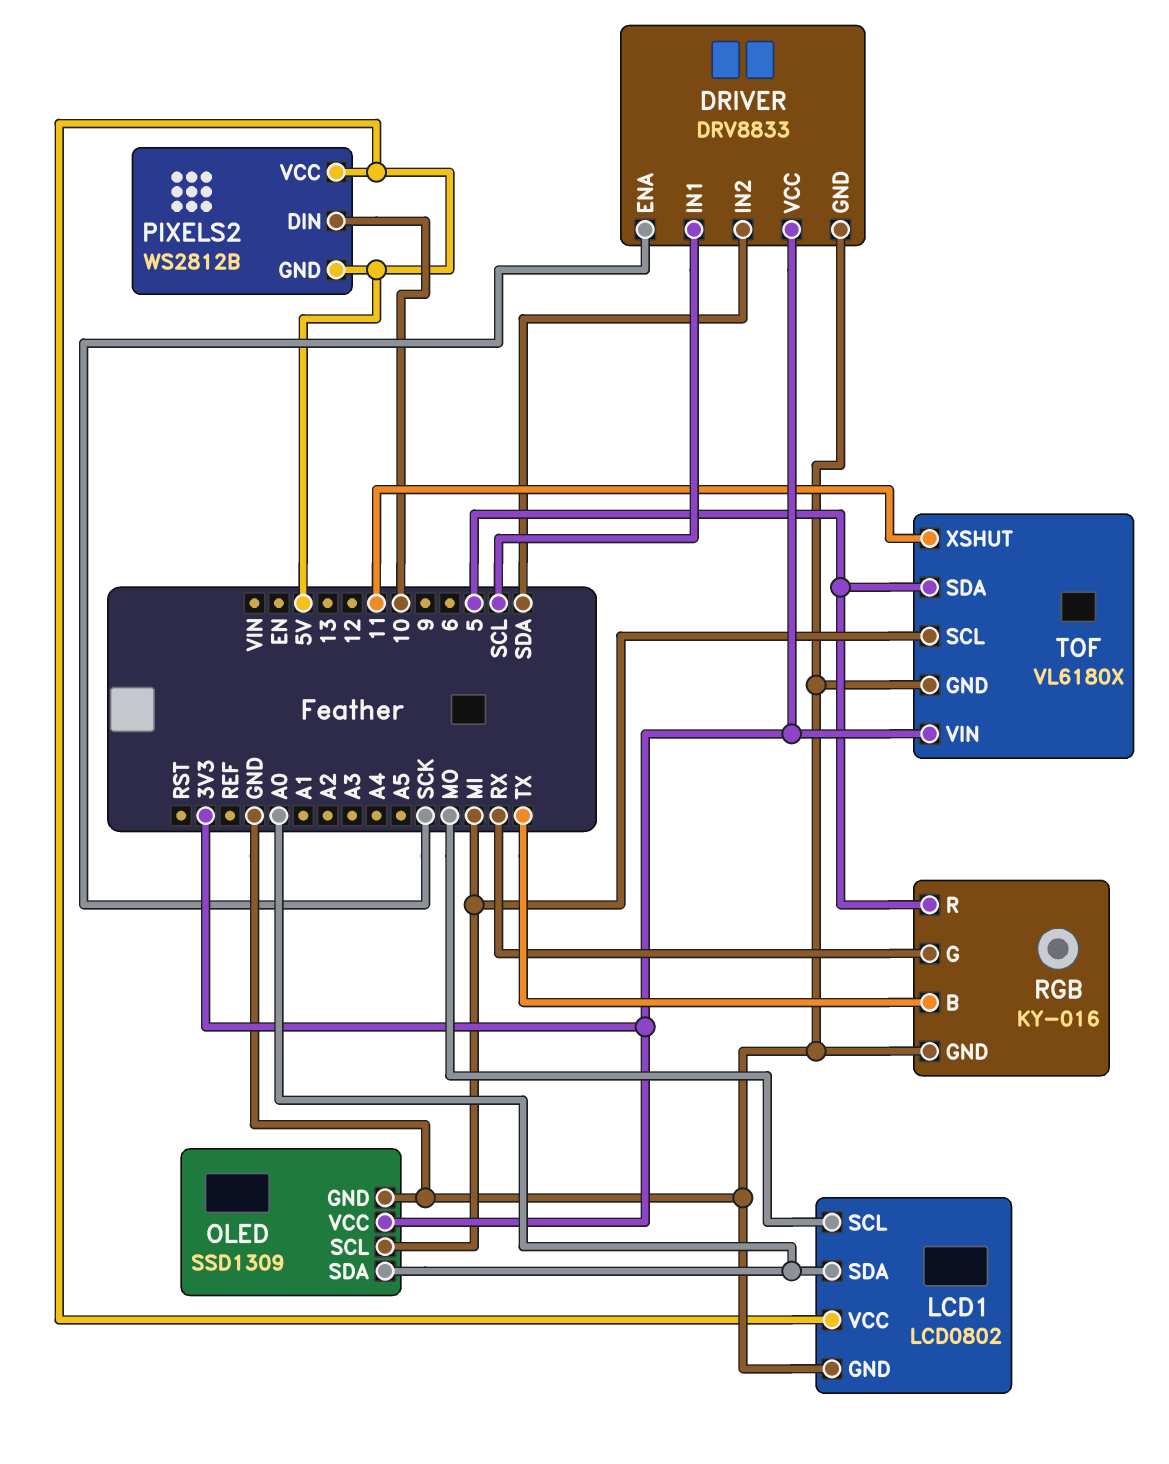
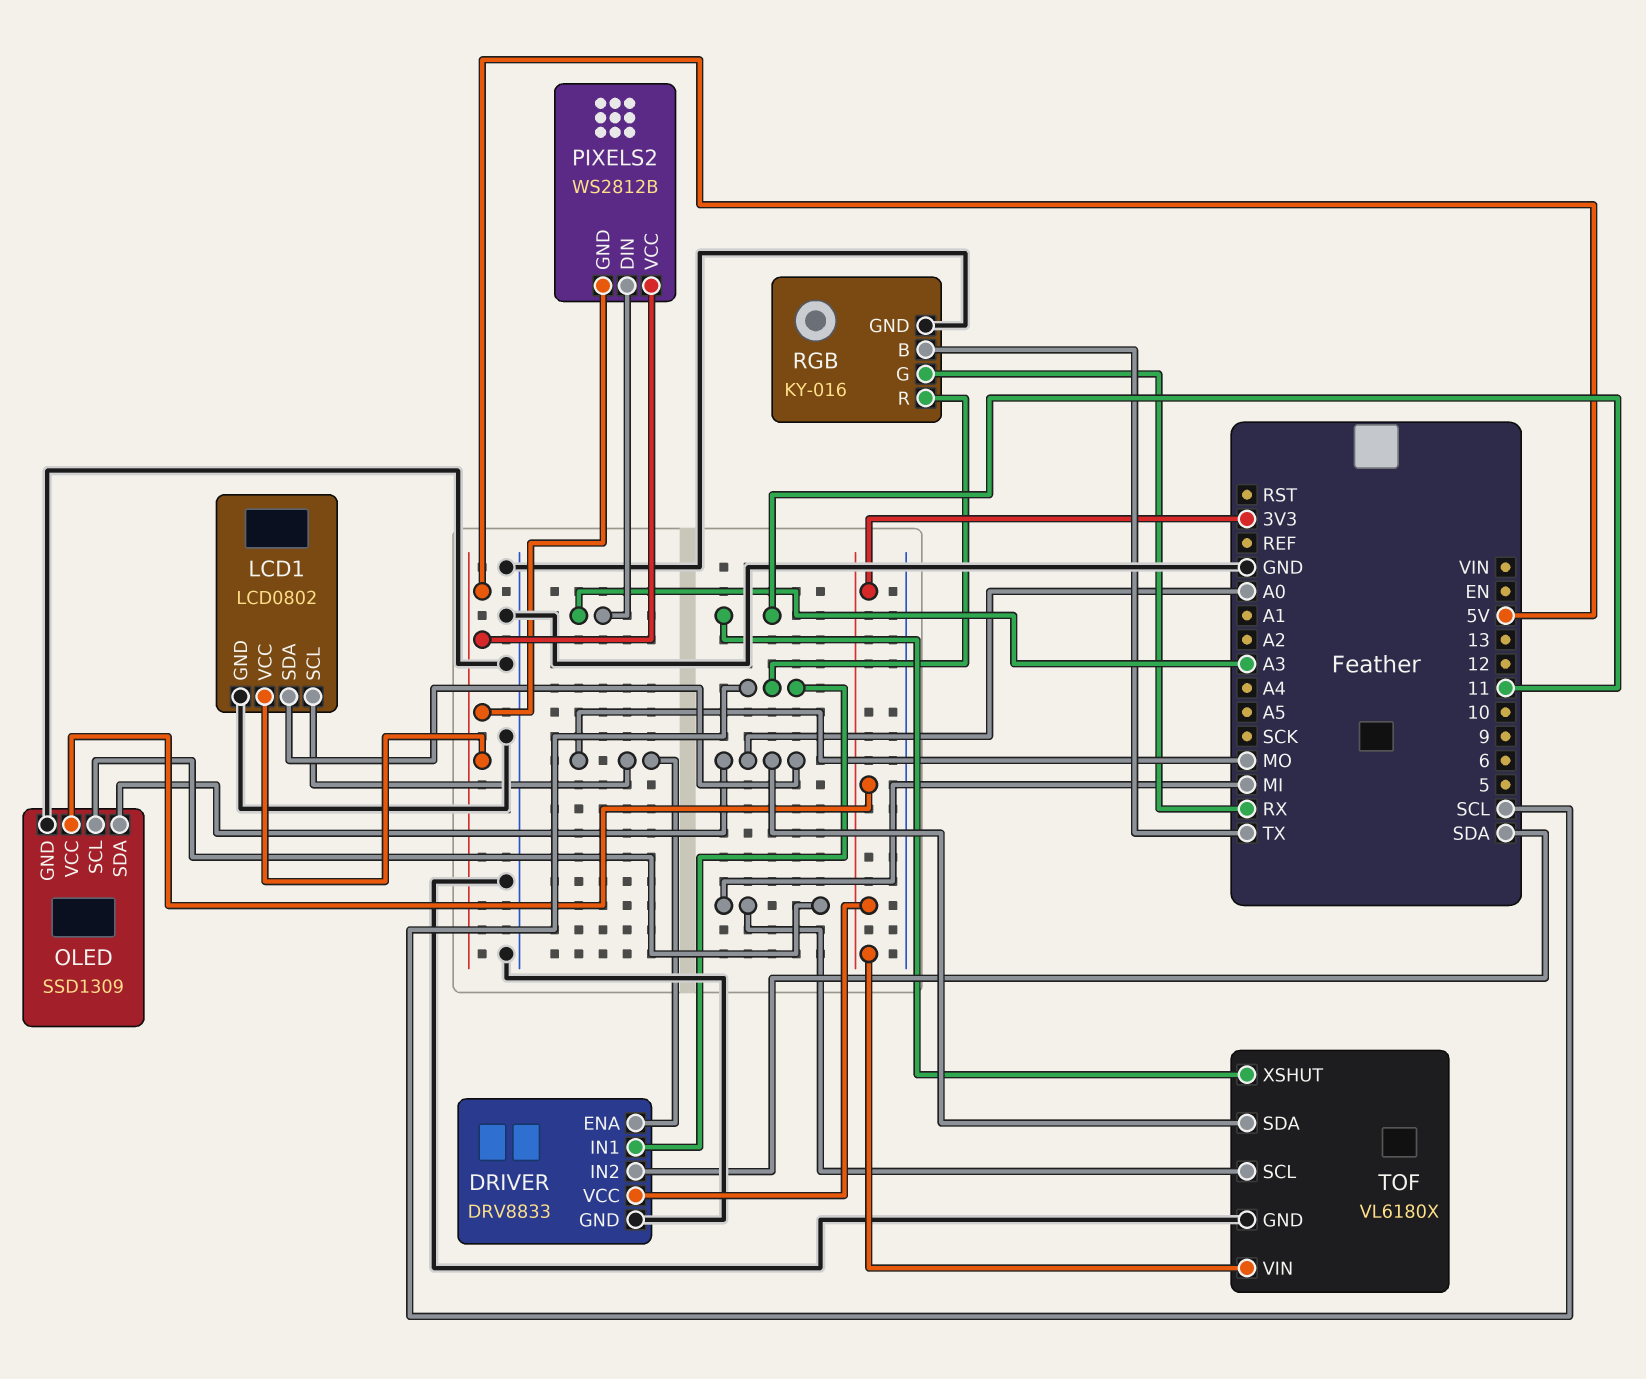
DRIVER pin ENA: SCK -> MO
PIXELS2 pin DIN: 10 -> A3
RGB pin R: 5 -> SCL
TOF pin SDA: 5 -> A0

